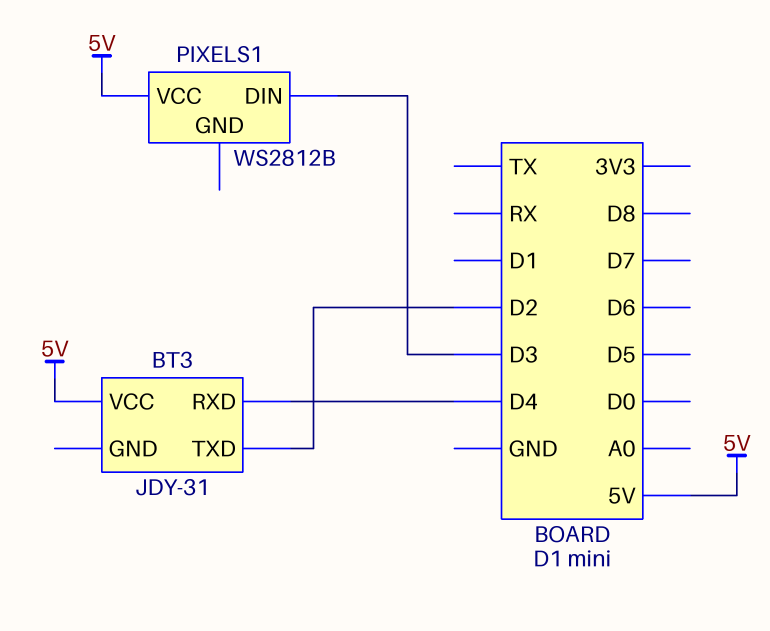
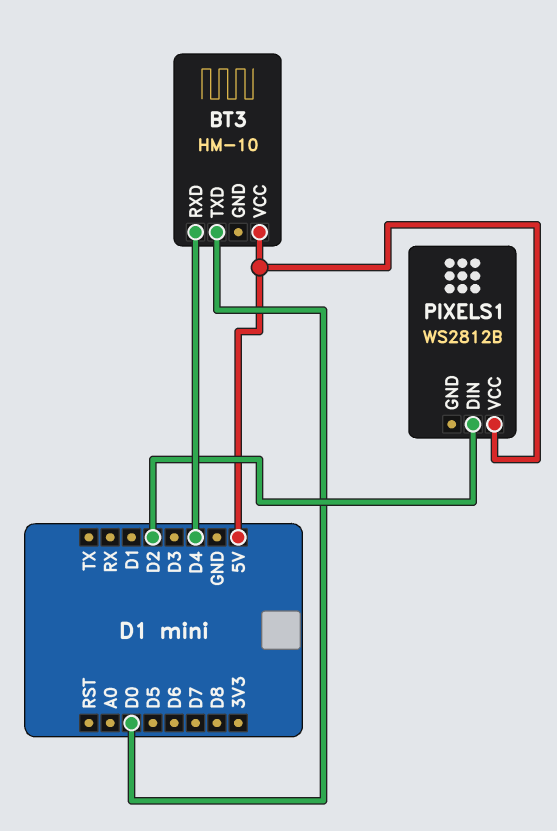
BT3: JDY-31 -> HM-10
BT3 pin TXD: D2 -> D0
PIXELS1 pin DIN: D3 -> D2

